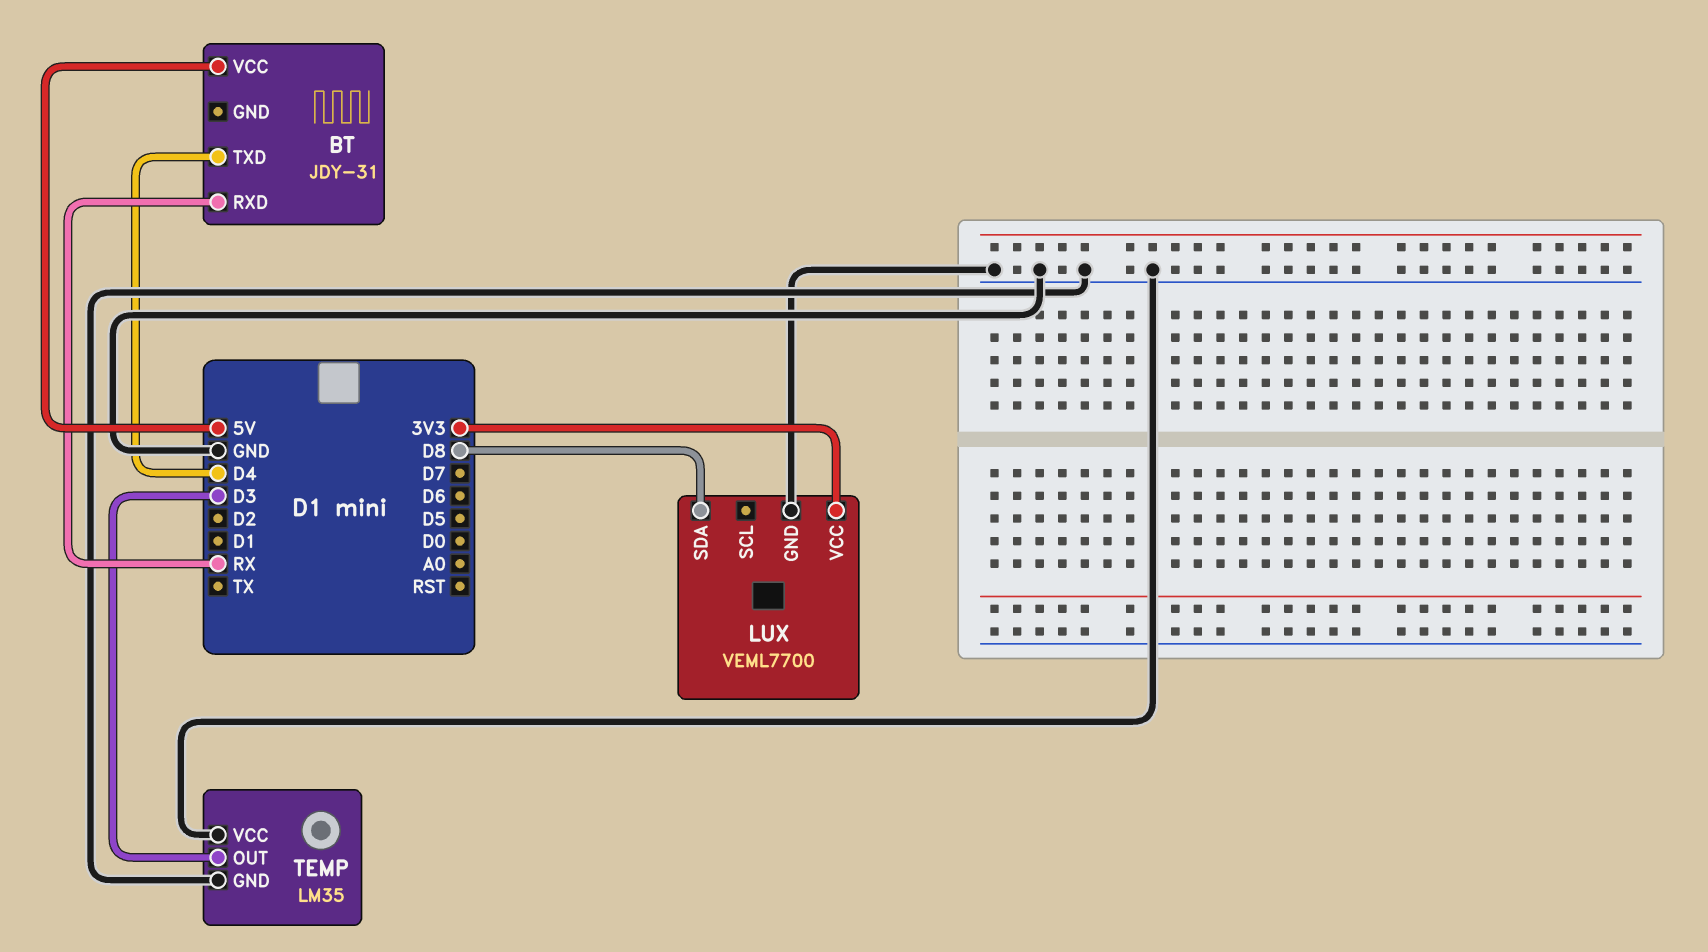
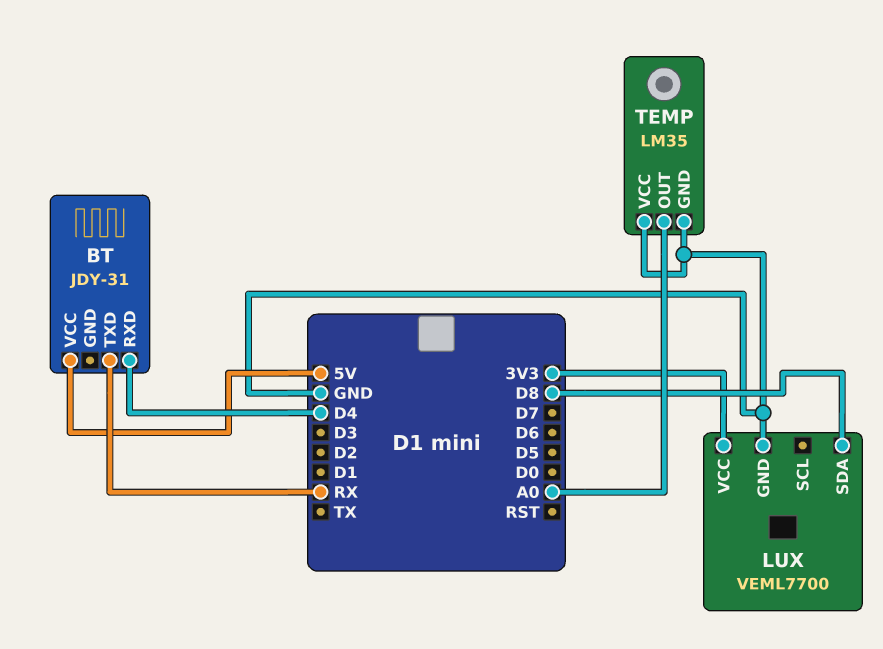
BT pin RXD: RX -> D4
BT pin TXD: D4 -> RX
TEMP pin OUT: D3 -> A0

